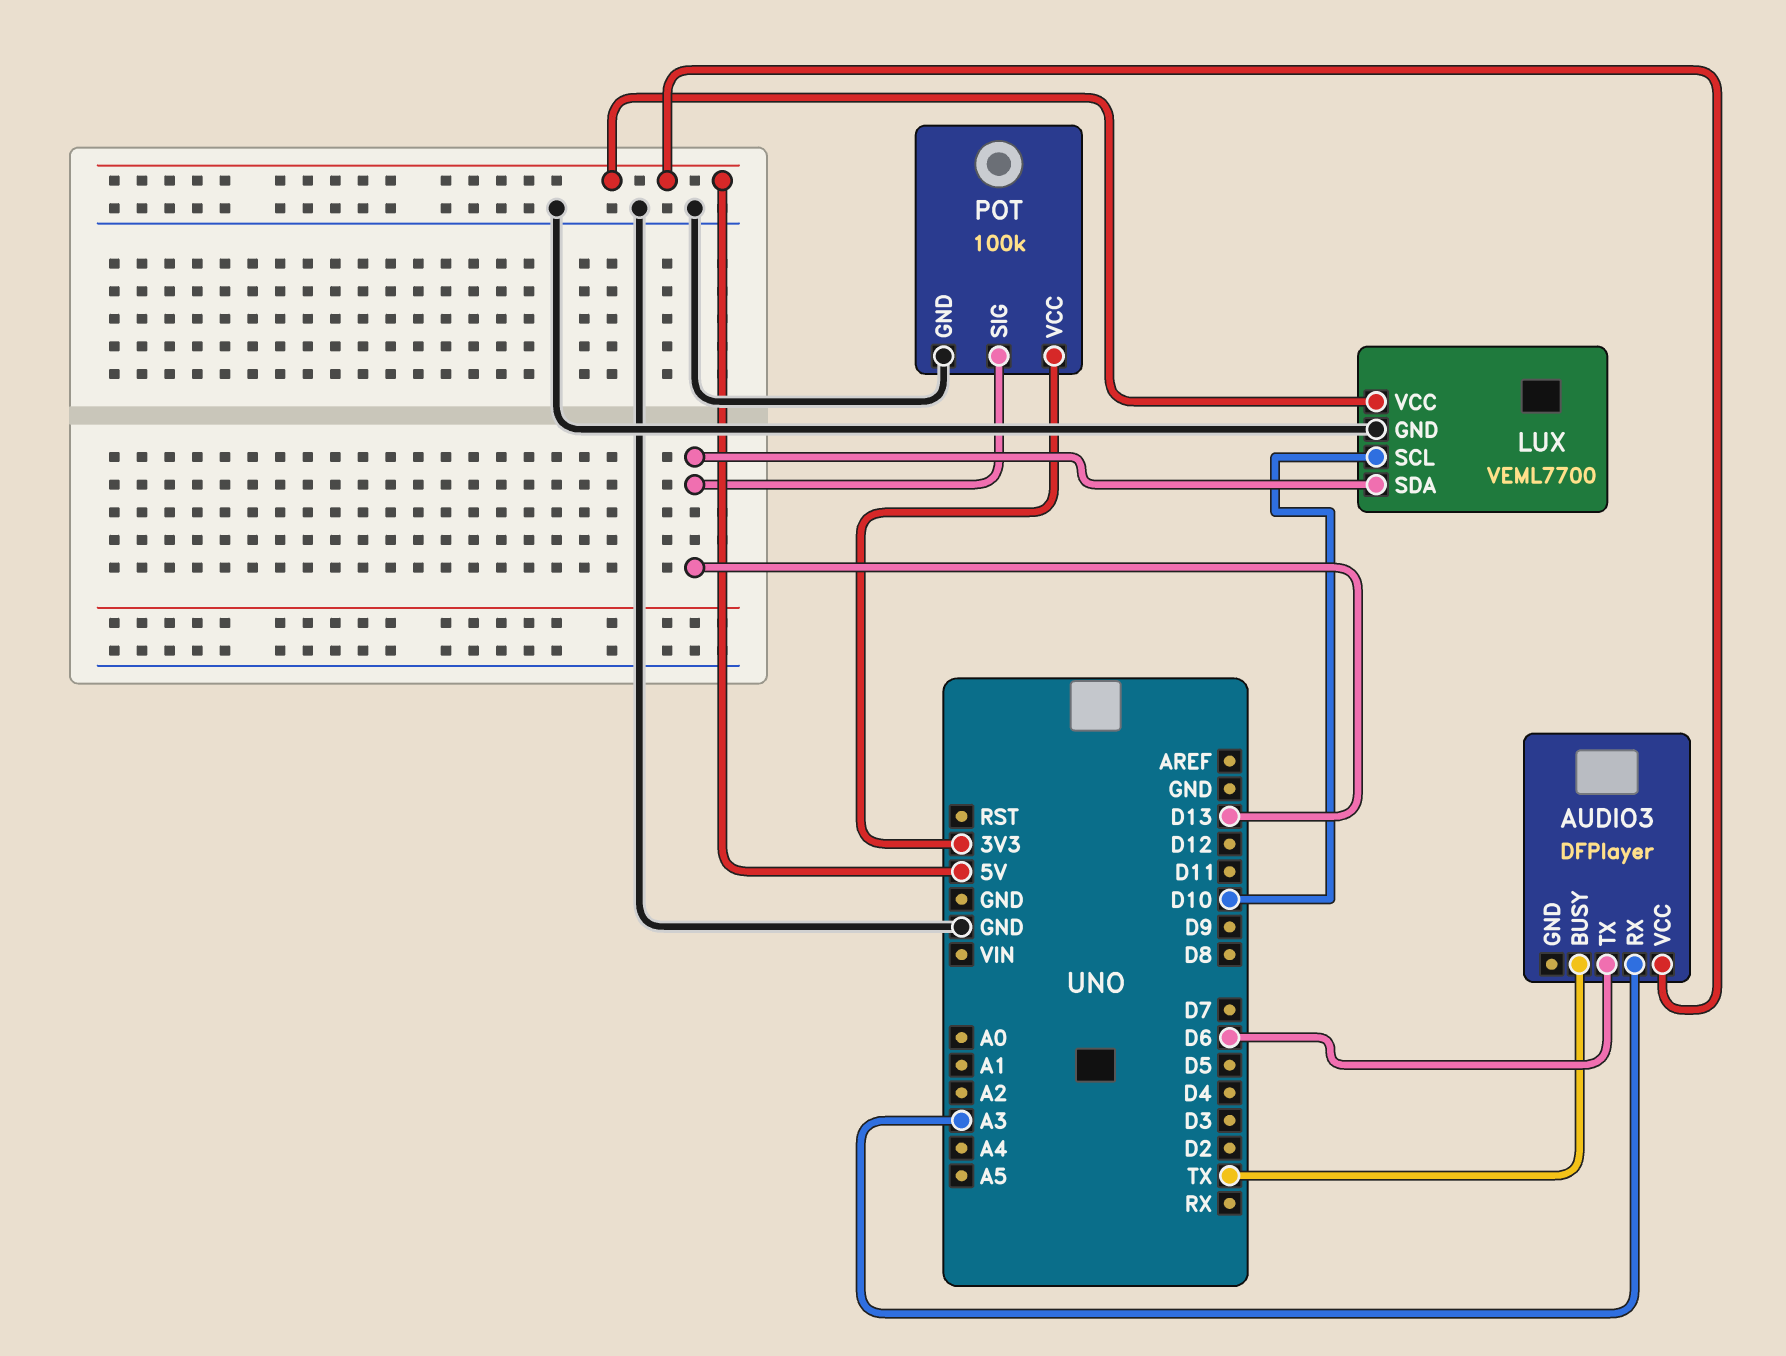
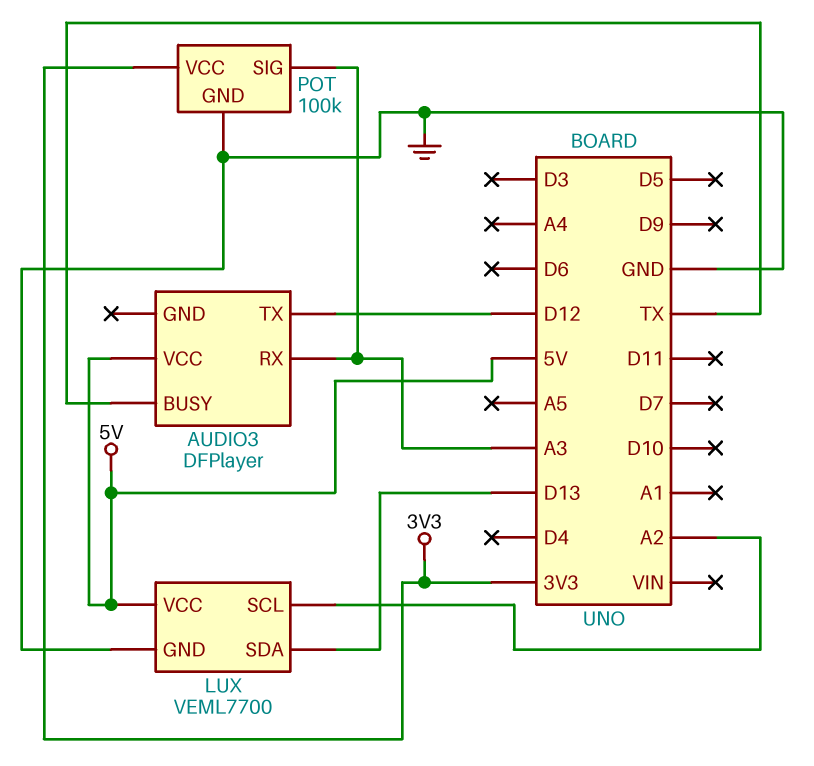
AUDIO3 pin TX: D6 -> D12
LUX pin SCL: D10 -> A2
POT pin SIG: D13 -> A3

